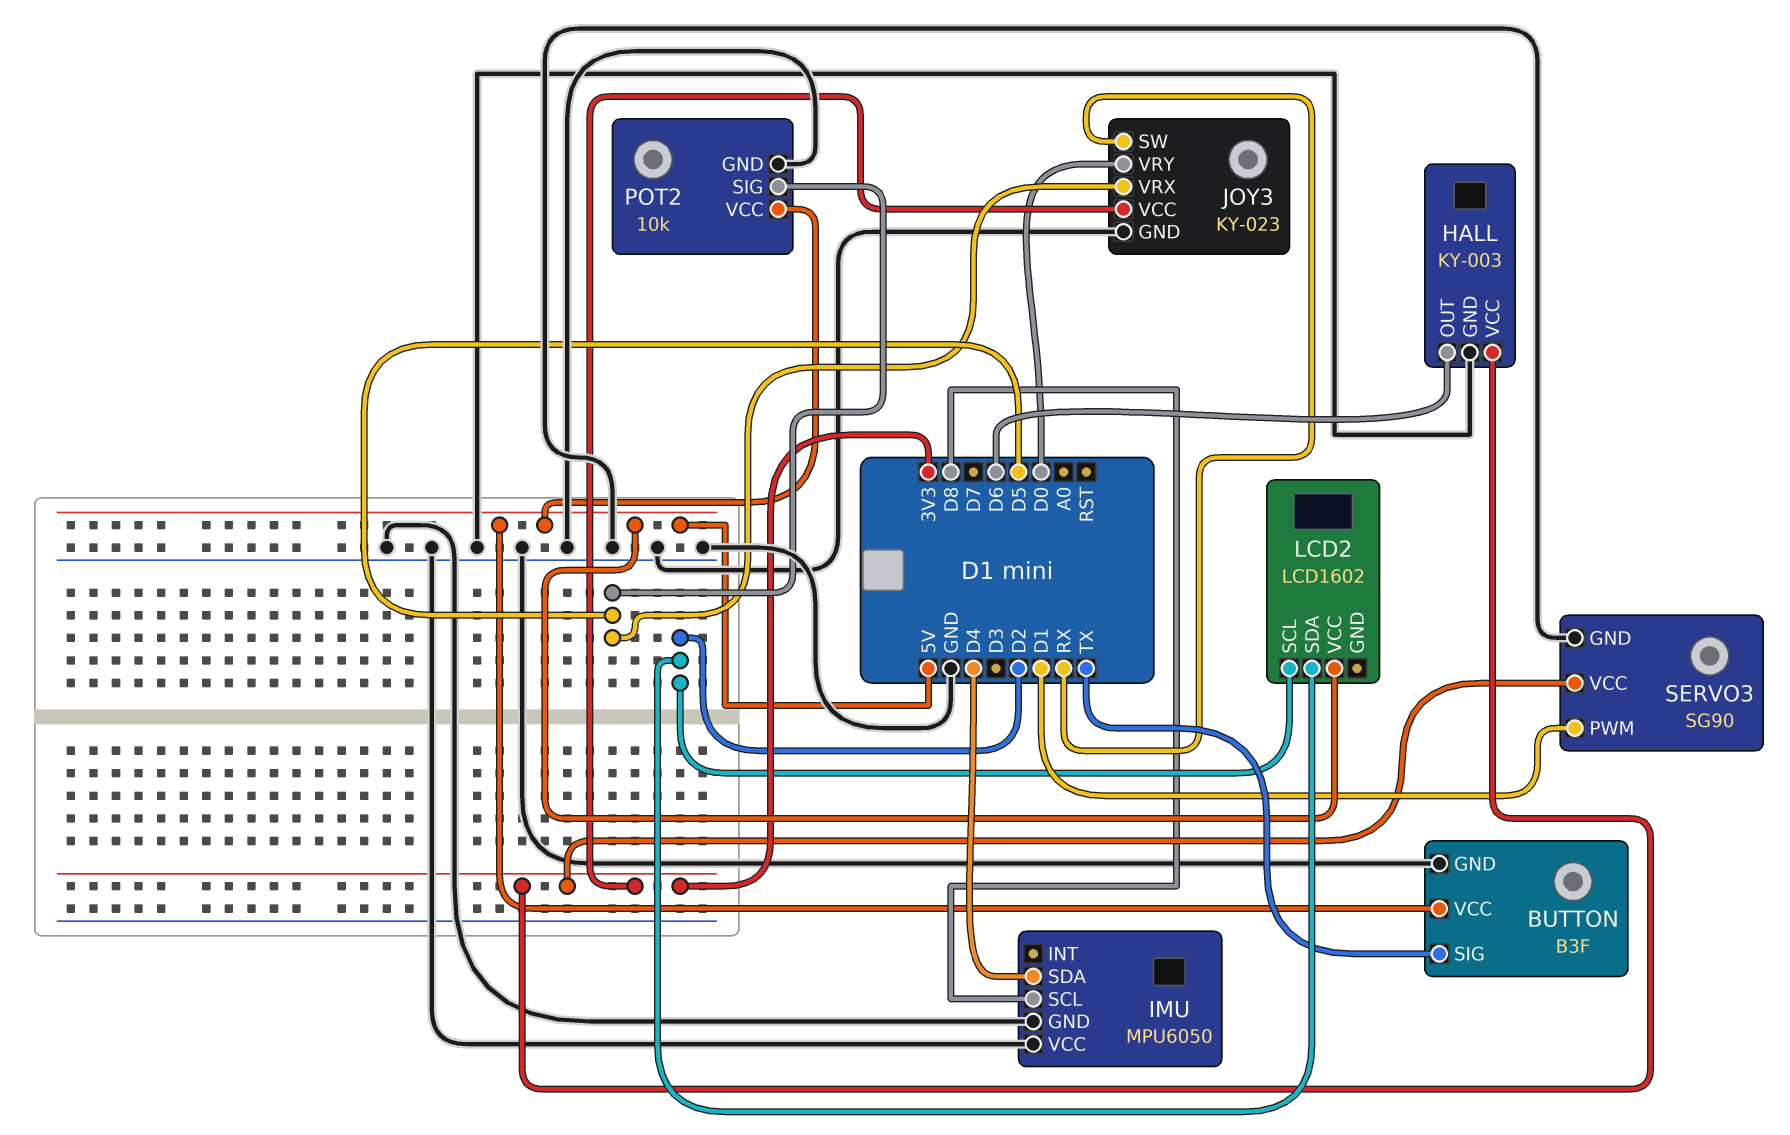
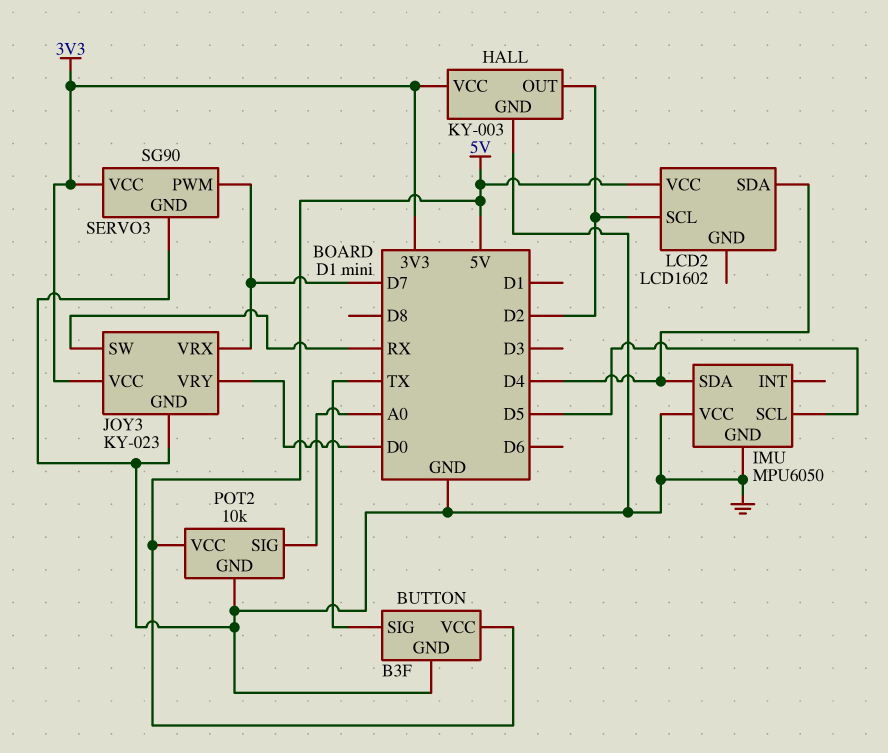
HALL pin OUT: D6 -> D2
IMU pin SCL: D8 -> D5
JOY3 pin VRX: D5 -> D7
LCD2 pin SDA: D2 -> D4
POT2 pin SIG: D5 -> A0
SERVO3 pin PWM: D1 -> D7

